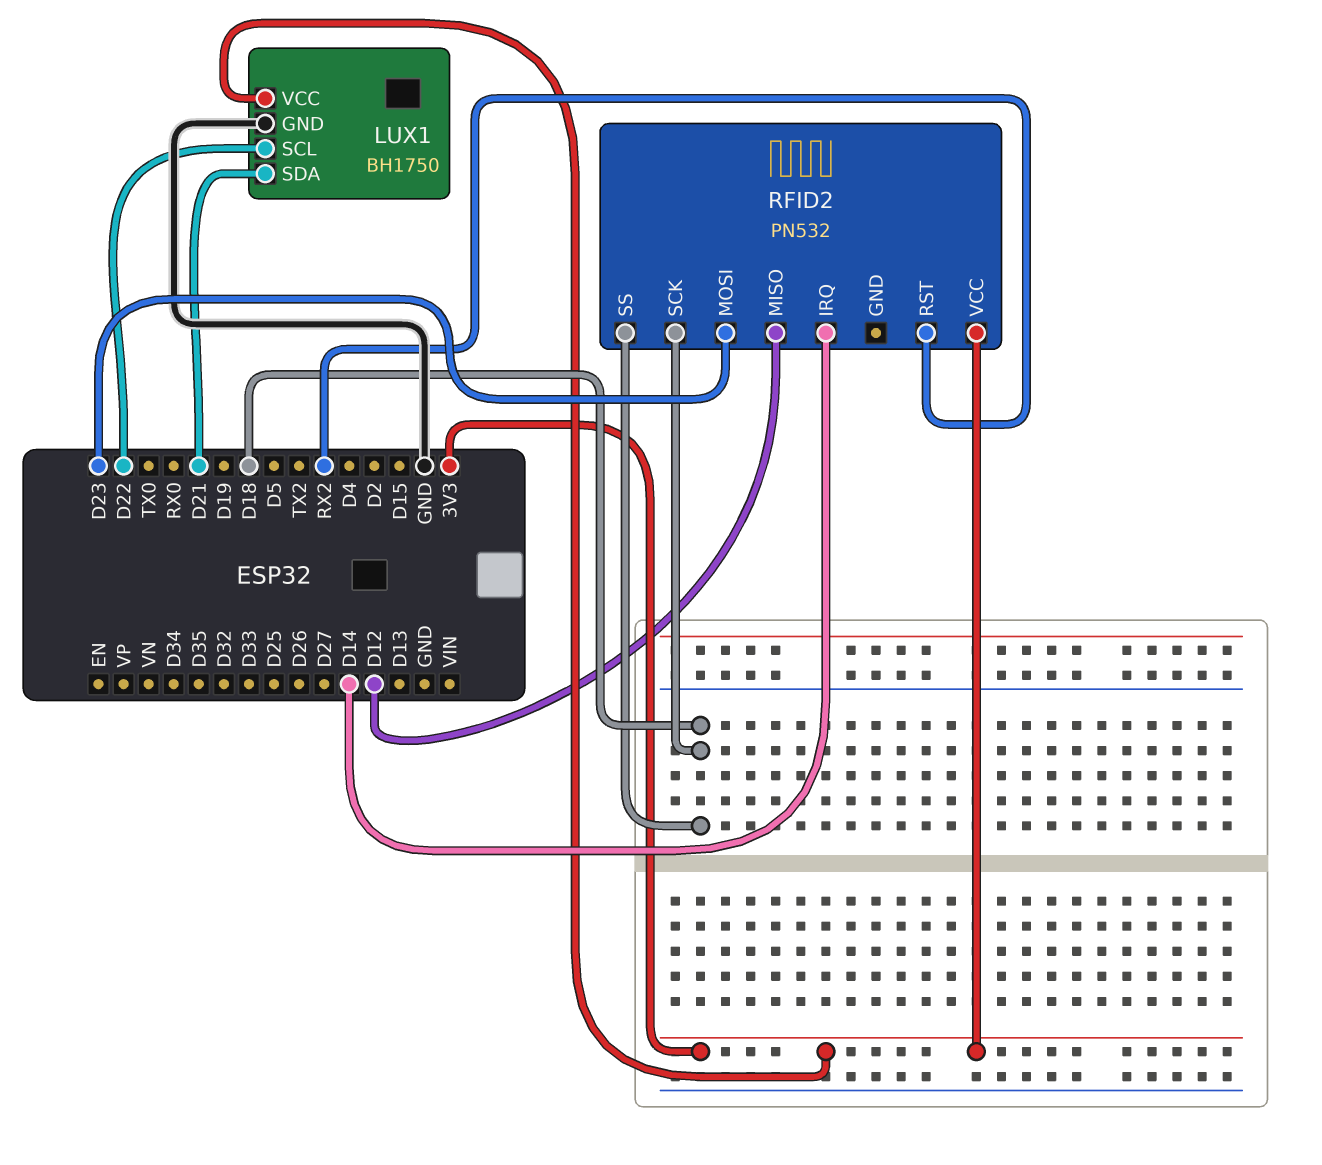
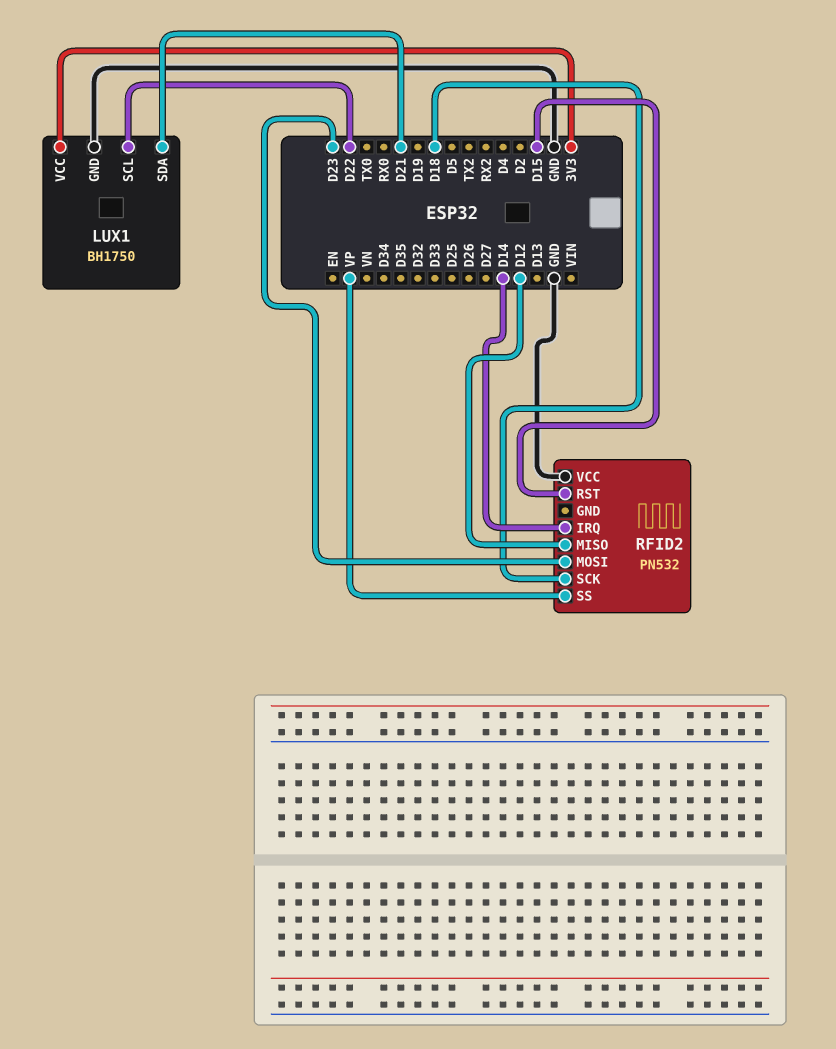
RFID2 pin RST: RX2 -> D15
RFID2 pin SS: D18 -> VP
RFID2 pin VCC: 3V3 -> GND

